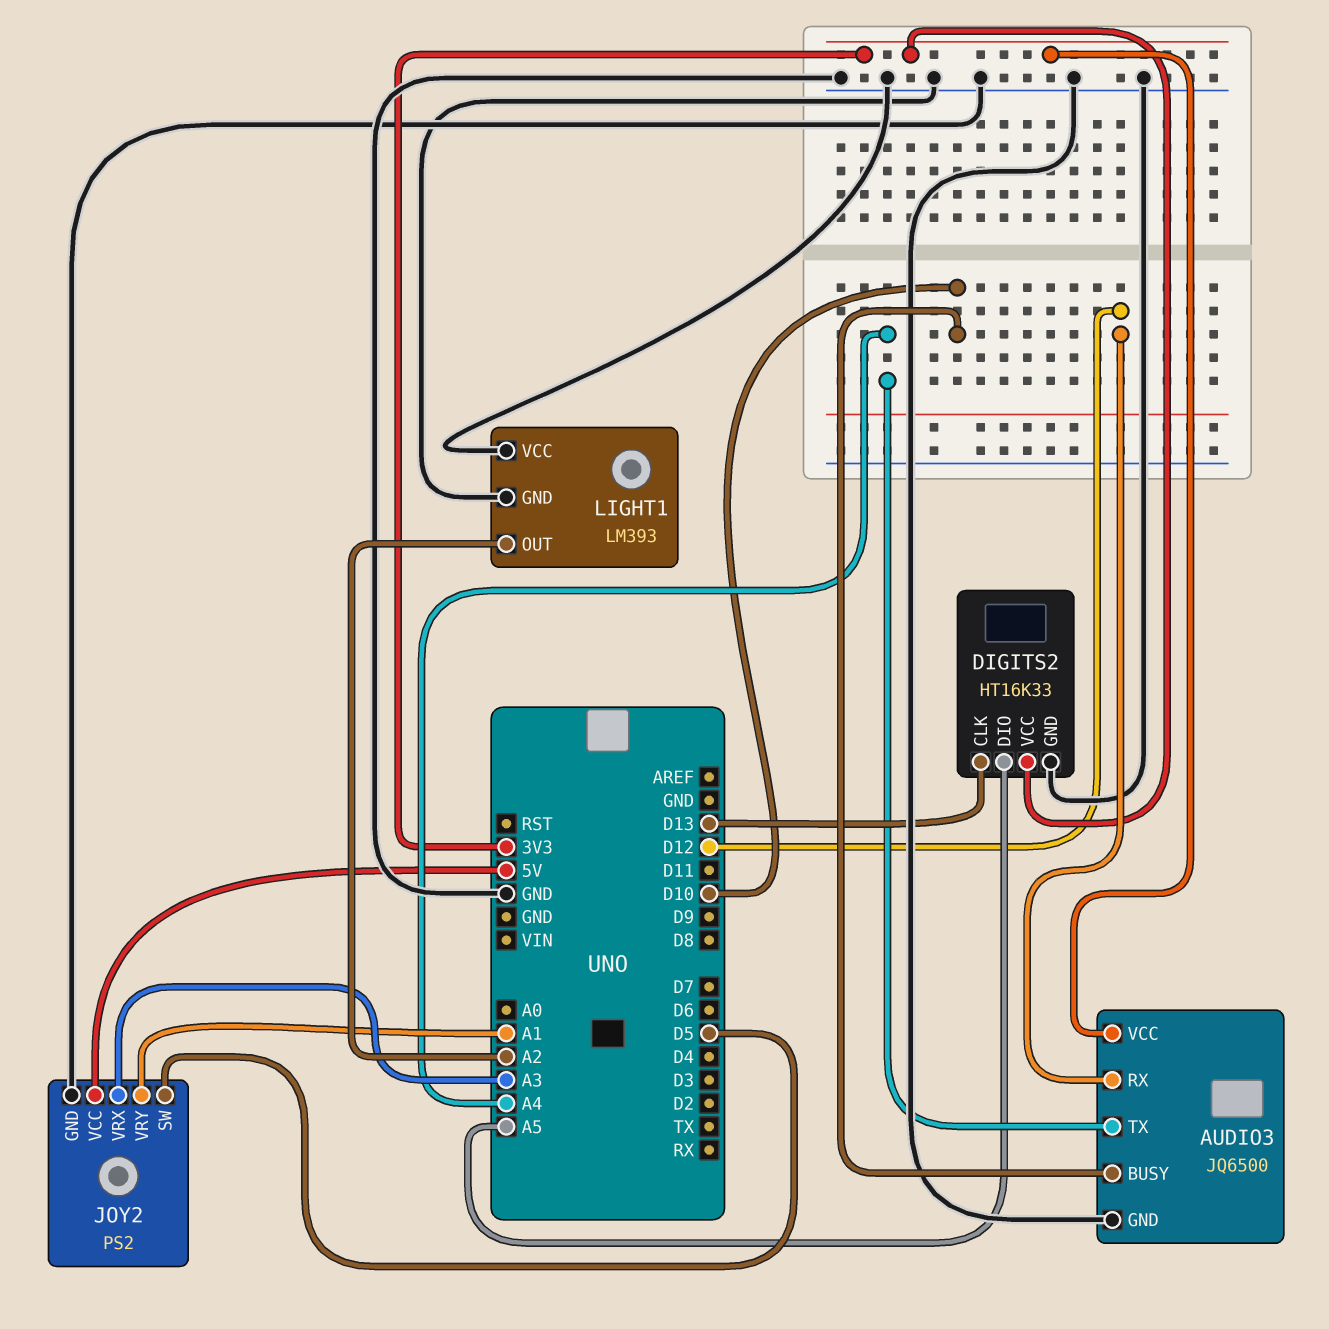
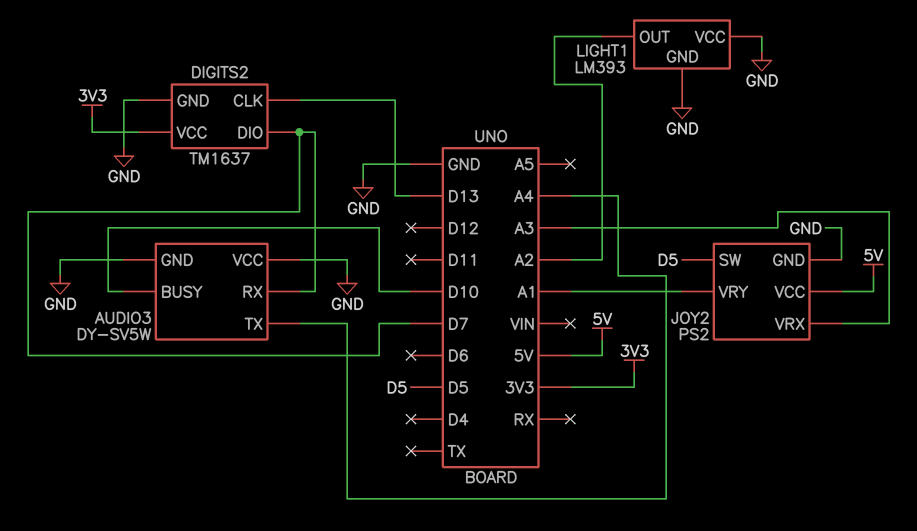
AUDIO3: JQ6500 -> DY-SV5W
AUDIO3 pin RX: D12 -> D7
AUDIO3 pin VCC: 3V3 -> GND
DIGITS2: HT16K33 -> TM1637
DIGITS2 pin DIO: A5 -> D7

